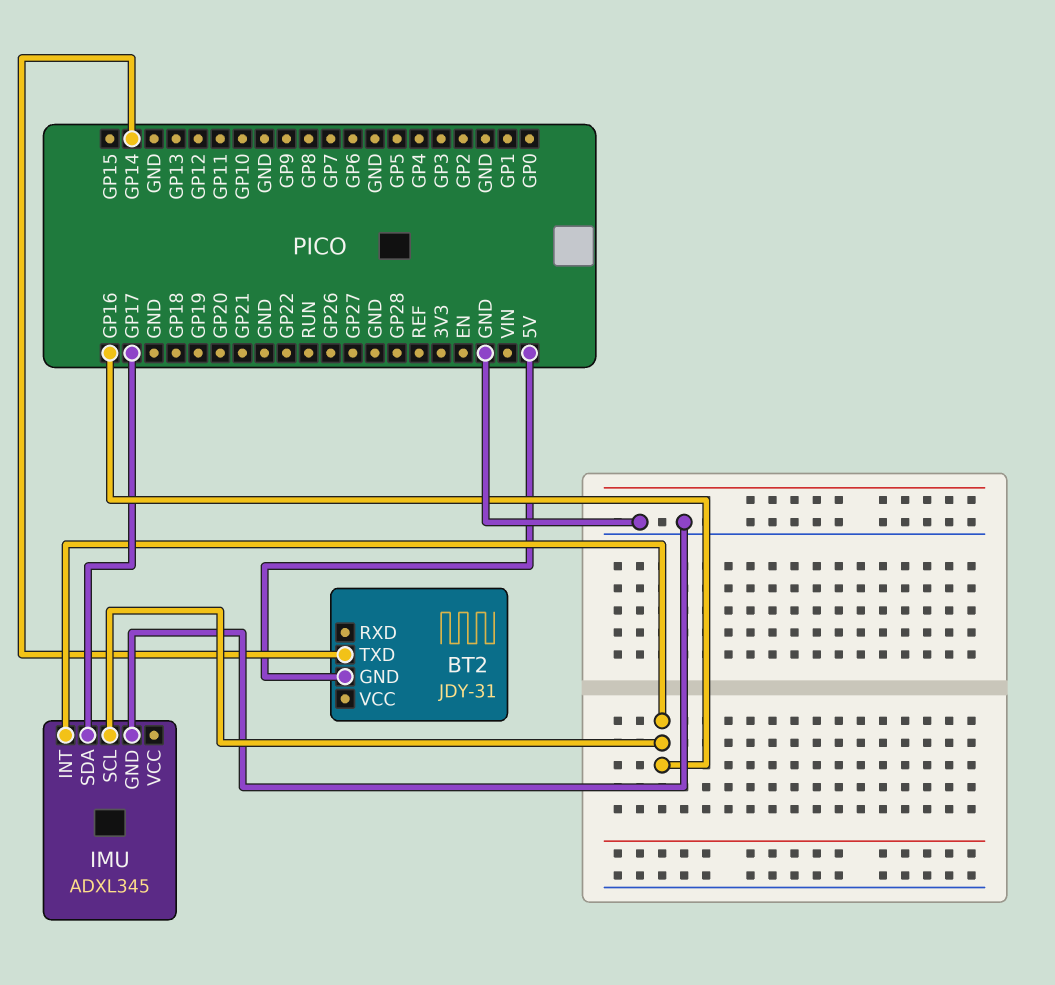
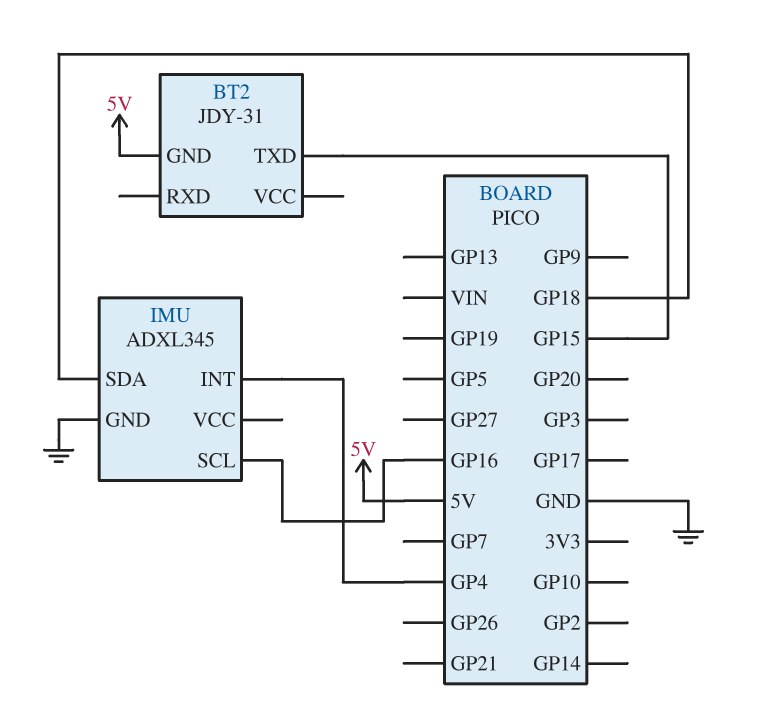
BT2 pin TXD: GP14 -> GP15
IMU pin INT: GP16 -> GP4
IMU pin SDA: GP17 -> GP18

